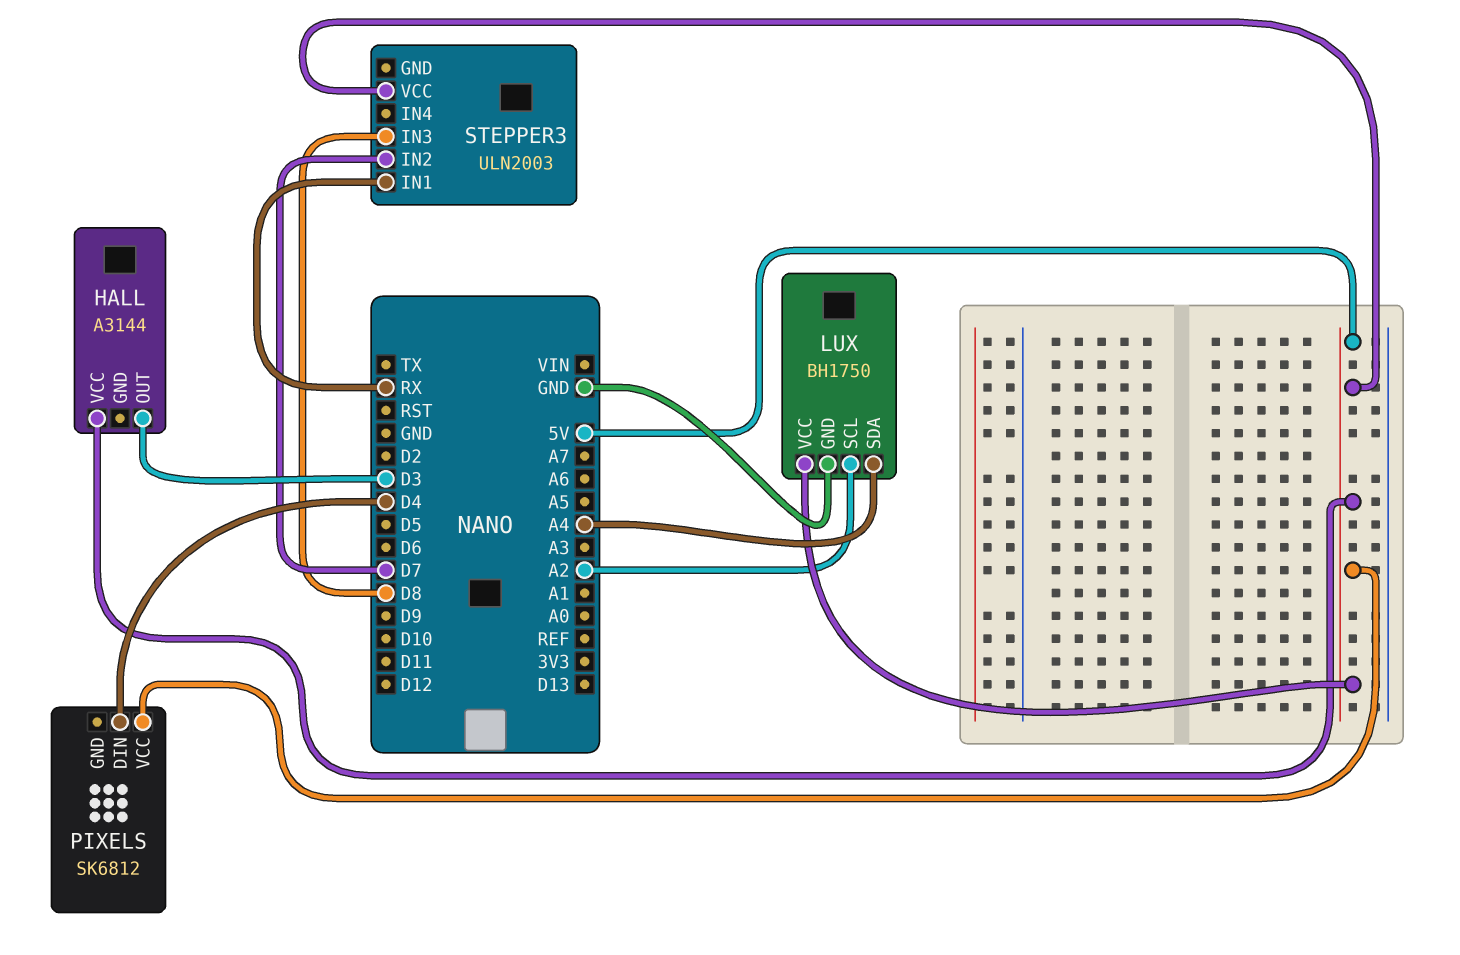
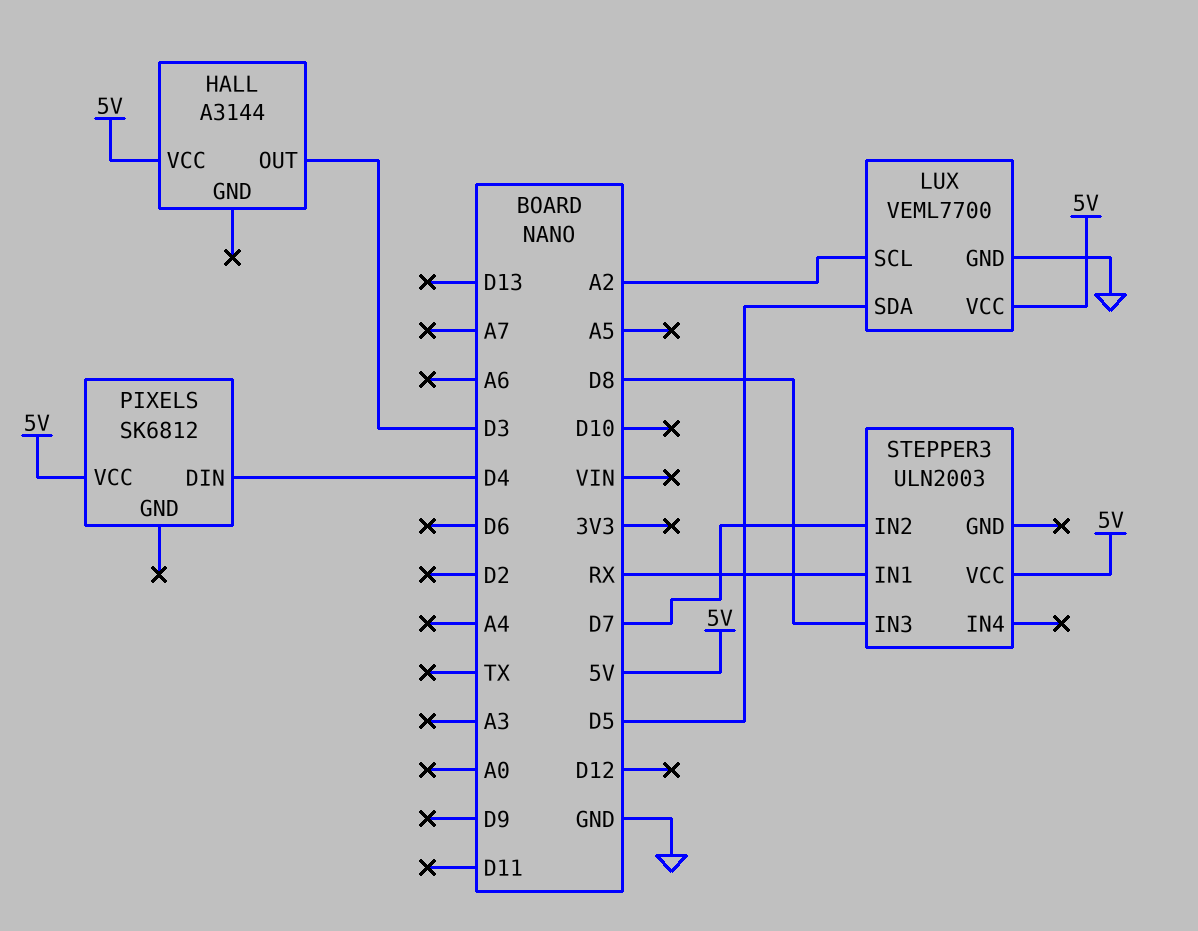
LUX: BH1750 -> VEML7700
LUX pin SDA: A4 -> D5

